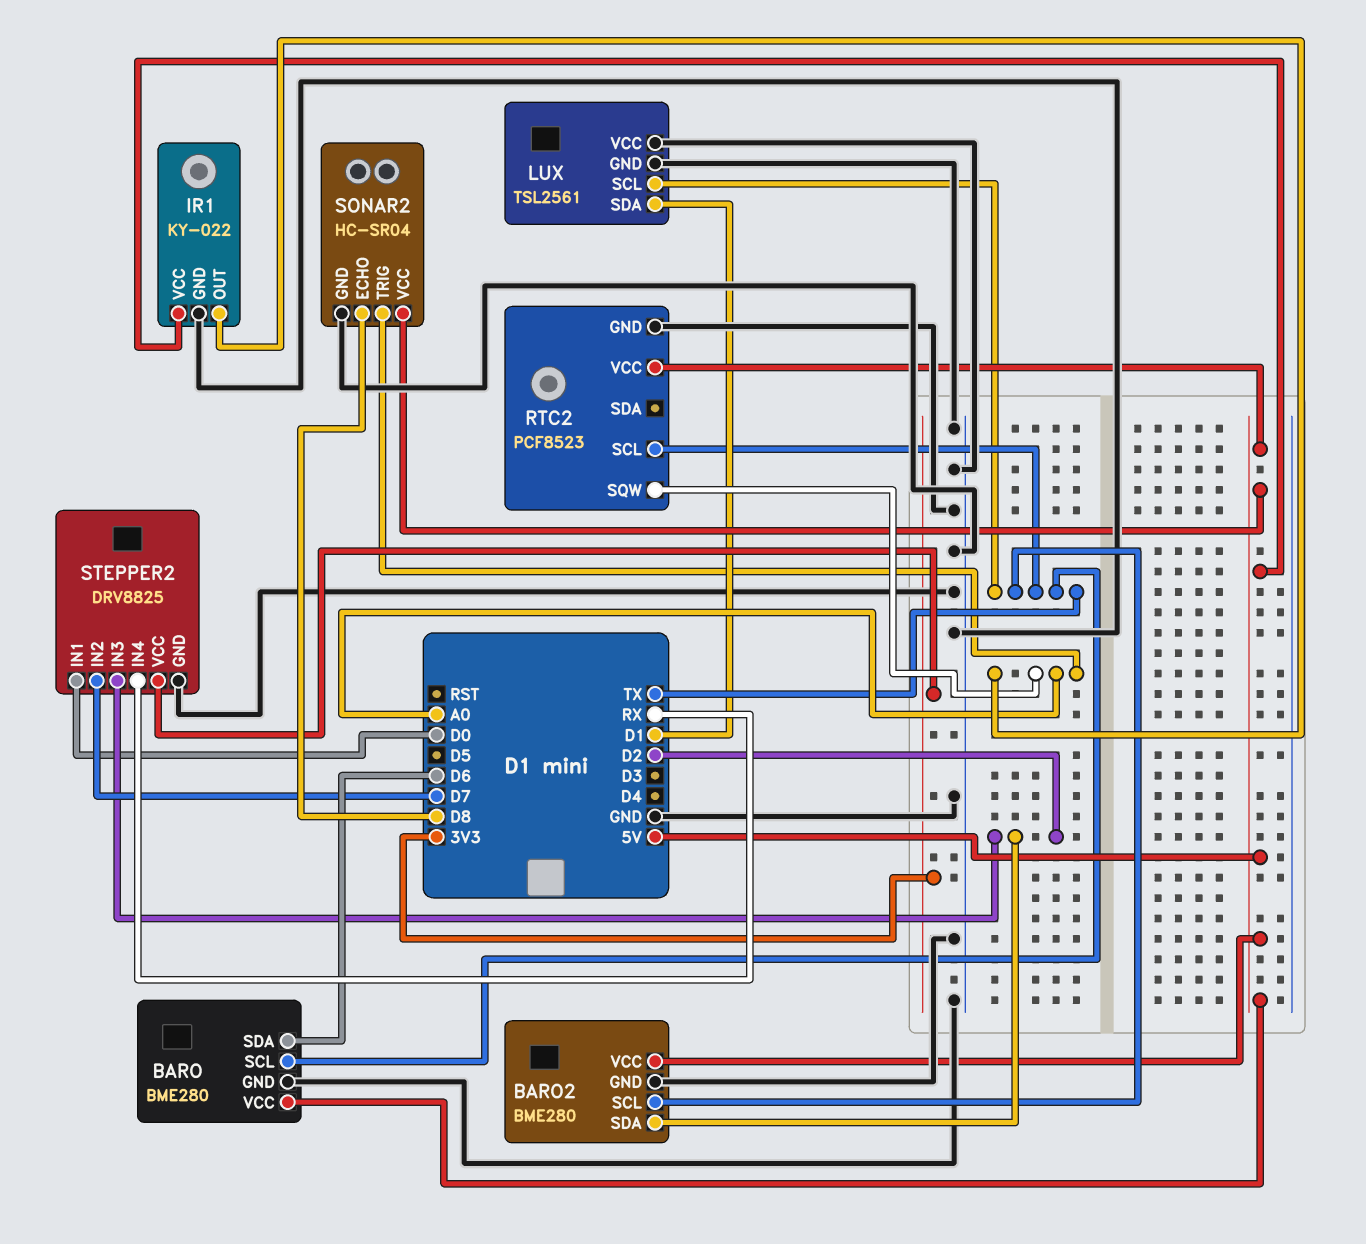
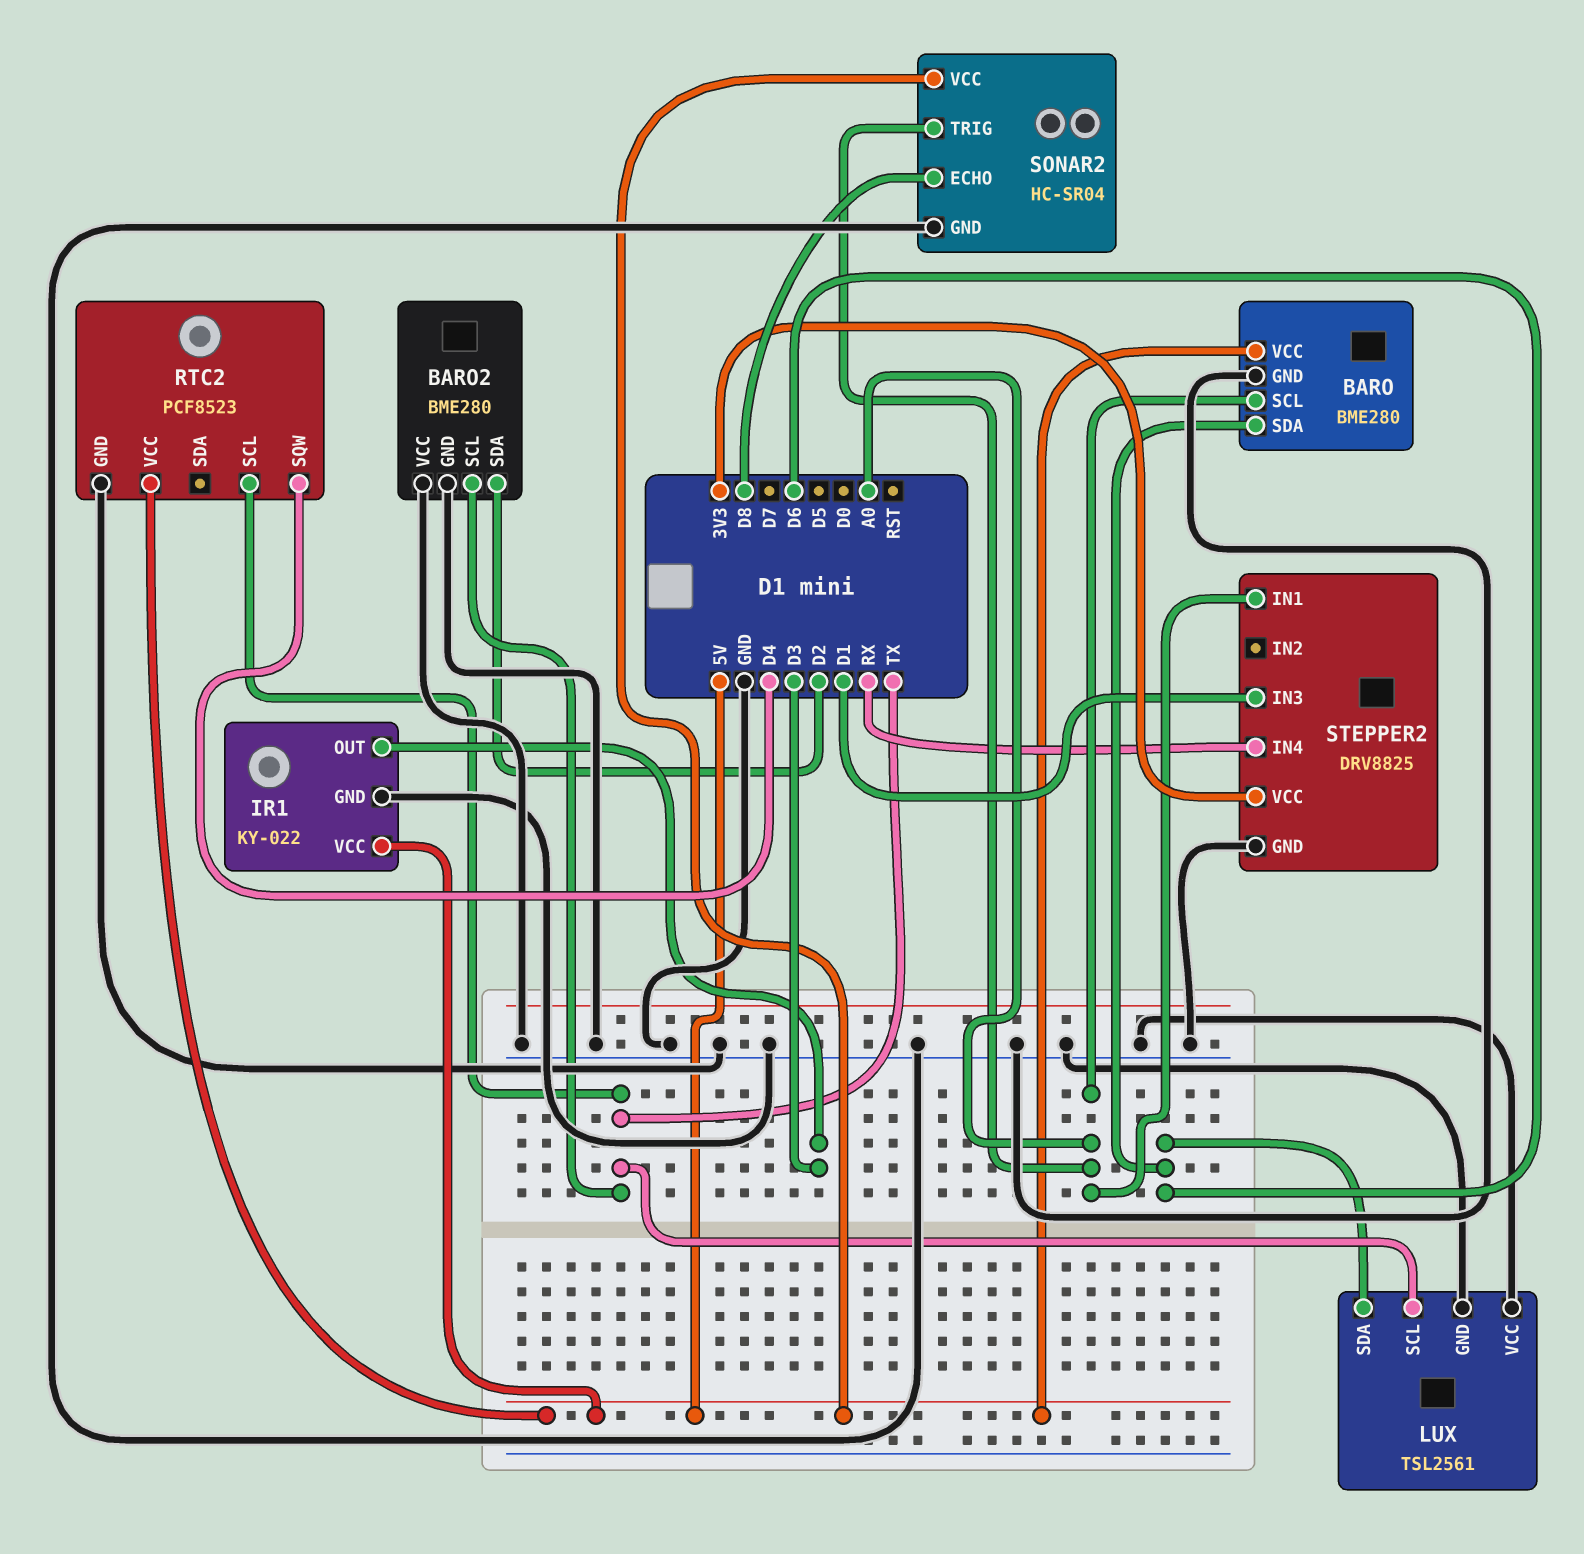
BARO pin SCL: TX -> A0
BARO2 pin VCC: 5V -> GND
IR1 pin OUT: A0 -> D3
LUX pin SDA: D1 -> D6
RTC2 pin SQW: A0 -> D4
STEPPER2 pin IN1: D0 -> A0
STEPPER2 pin IN2: D7 -> none
STEPPER2 pin IN3: D2 -> D1

